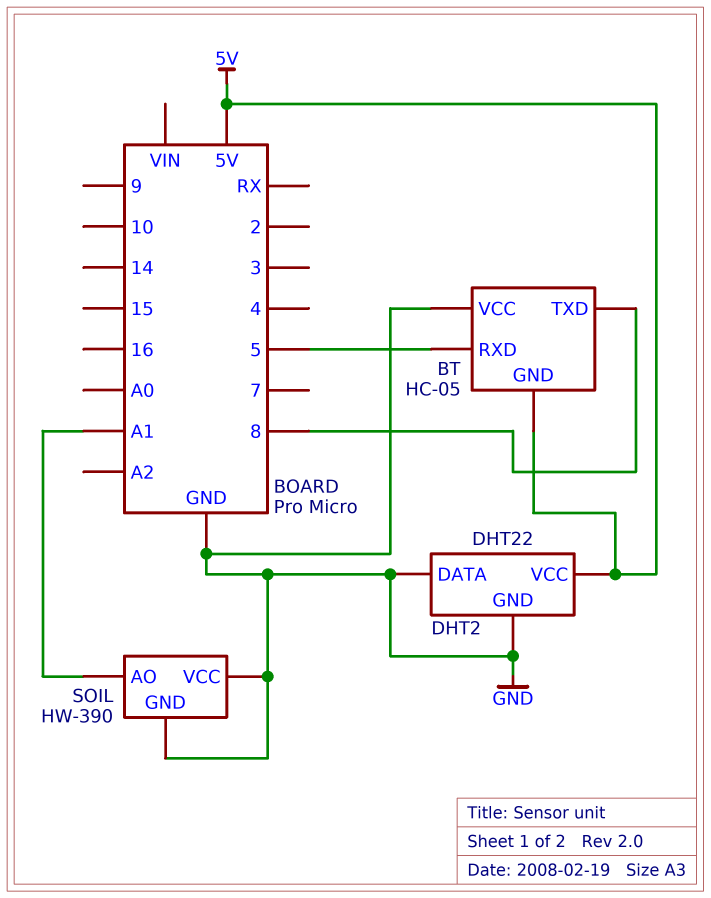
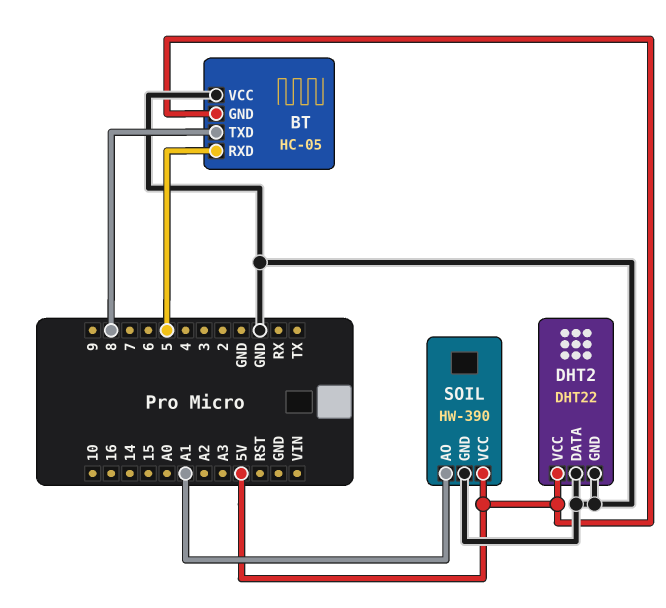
SOIL pin VCC: GND -> 5V

